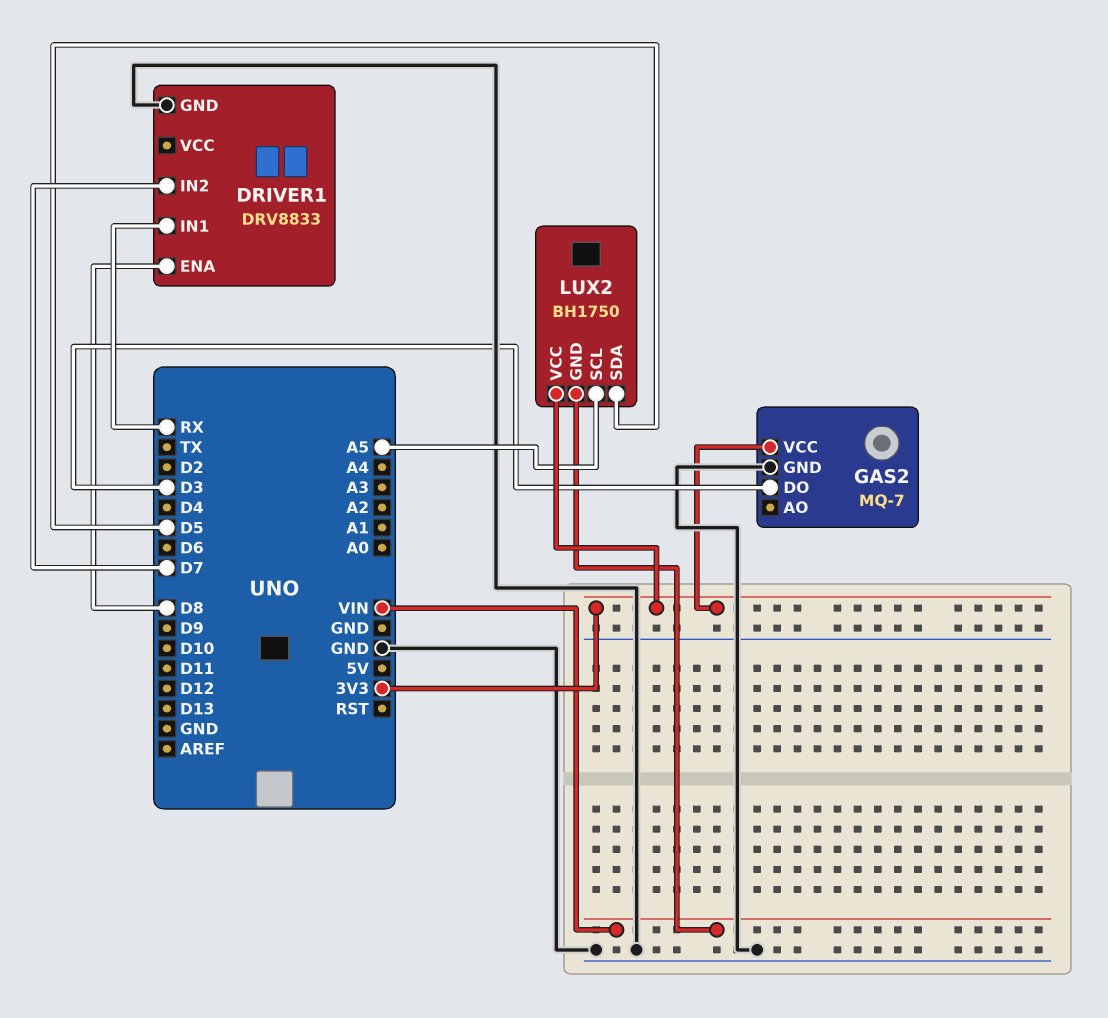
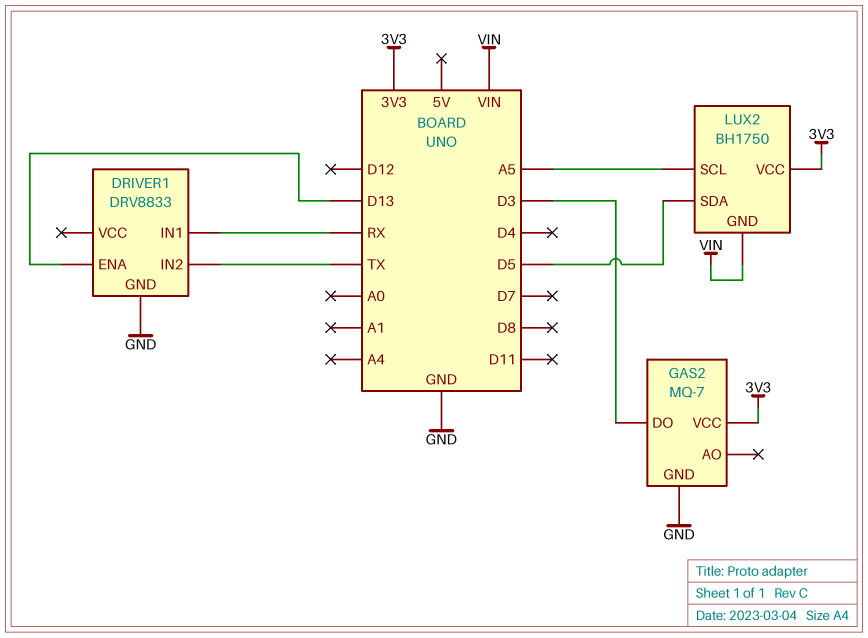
DRIVER1 pin ENA: D8 -> D13
DRIVER1 pin IN2: D7 -> TX

